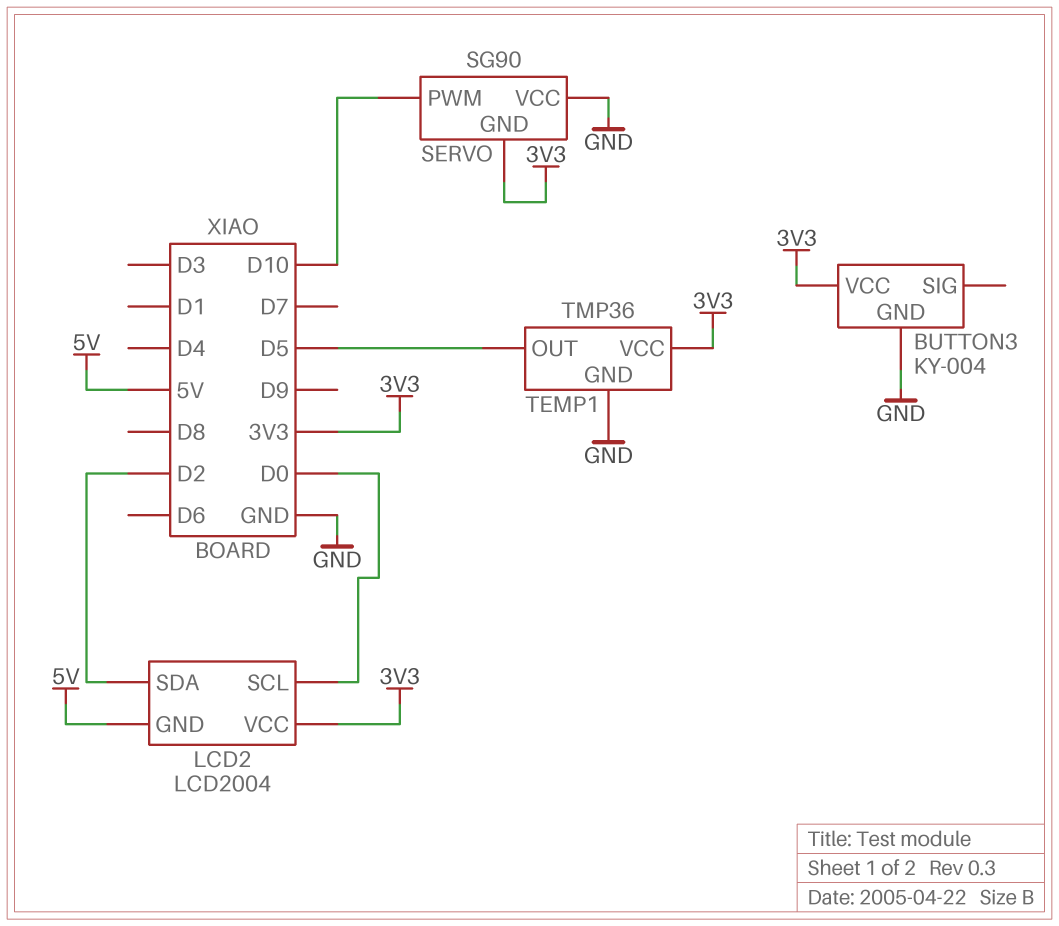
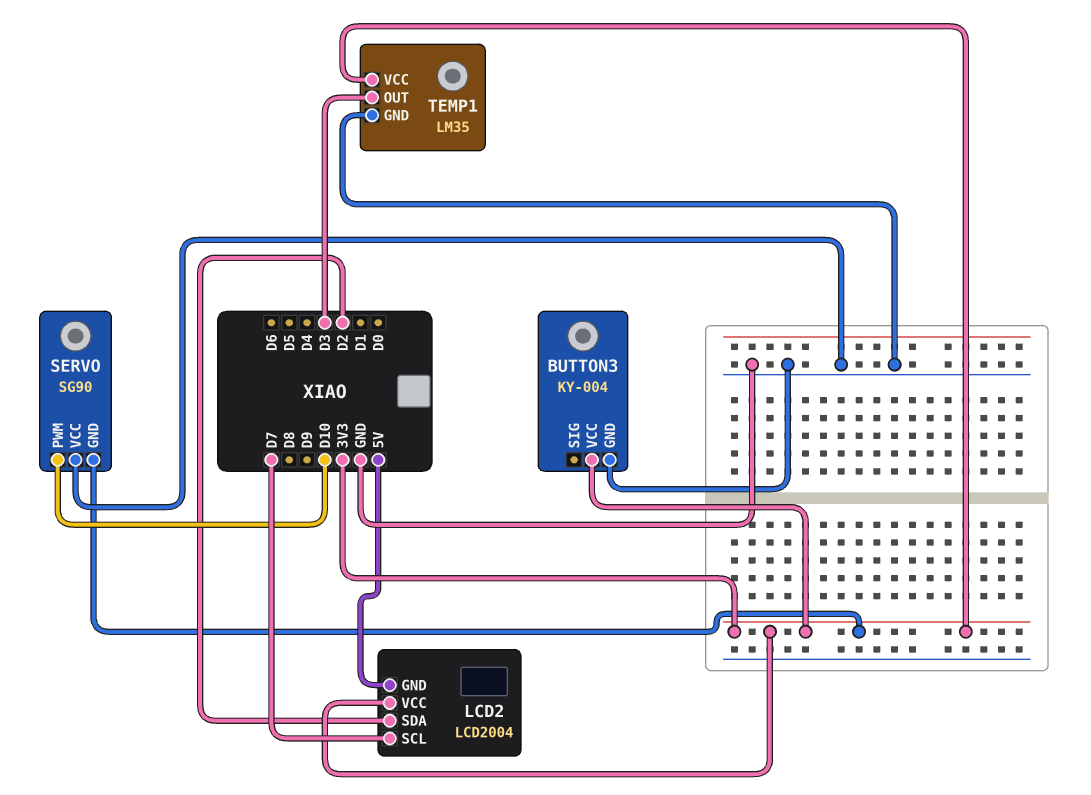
LCD2 pin SCL: D0 -> D7
TEMP1: TMP36 -> LM35
TEMP1 pin OUT: D5 -> D3

